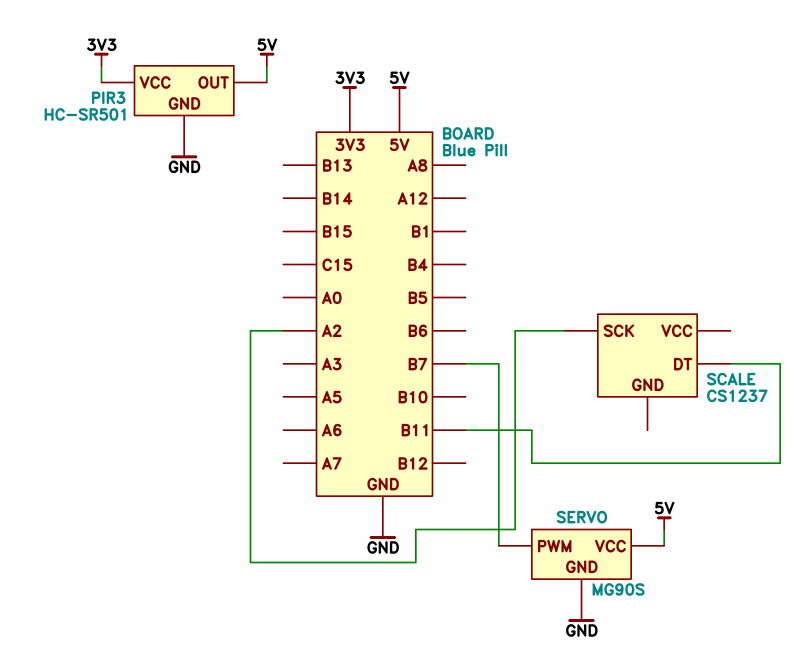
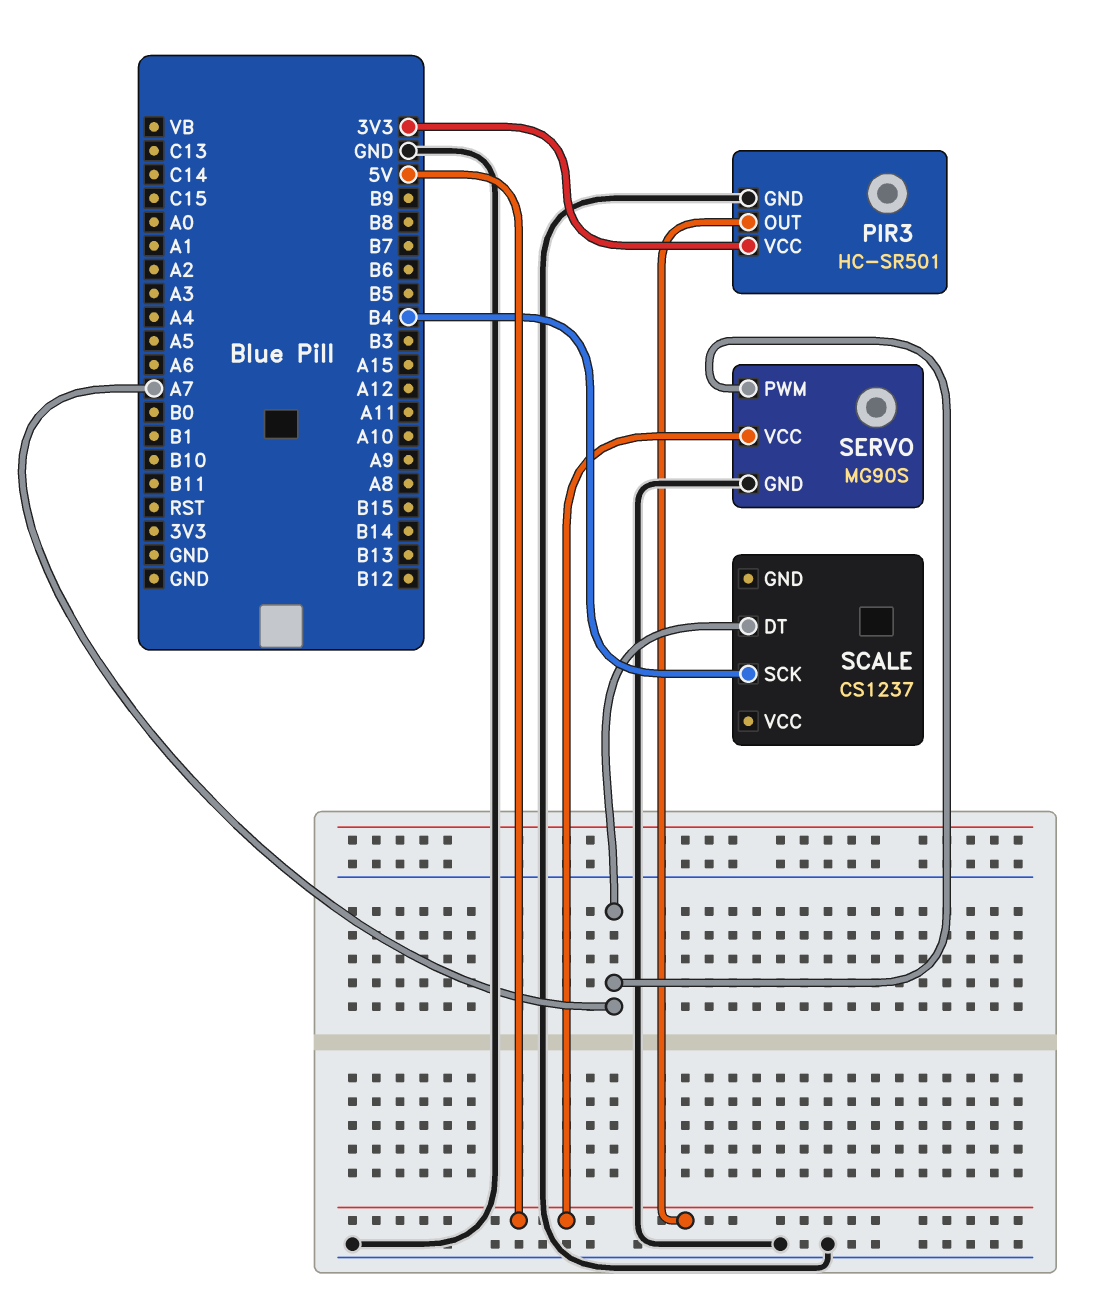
SCALE pin DT: B11 -> A7
SCALE pin SCK: A2 -> B4
SERVO pin PWM: B7 -> A7

